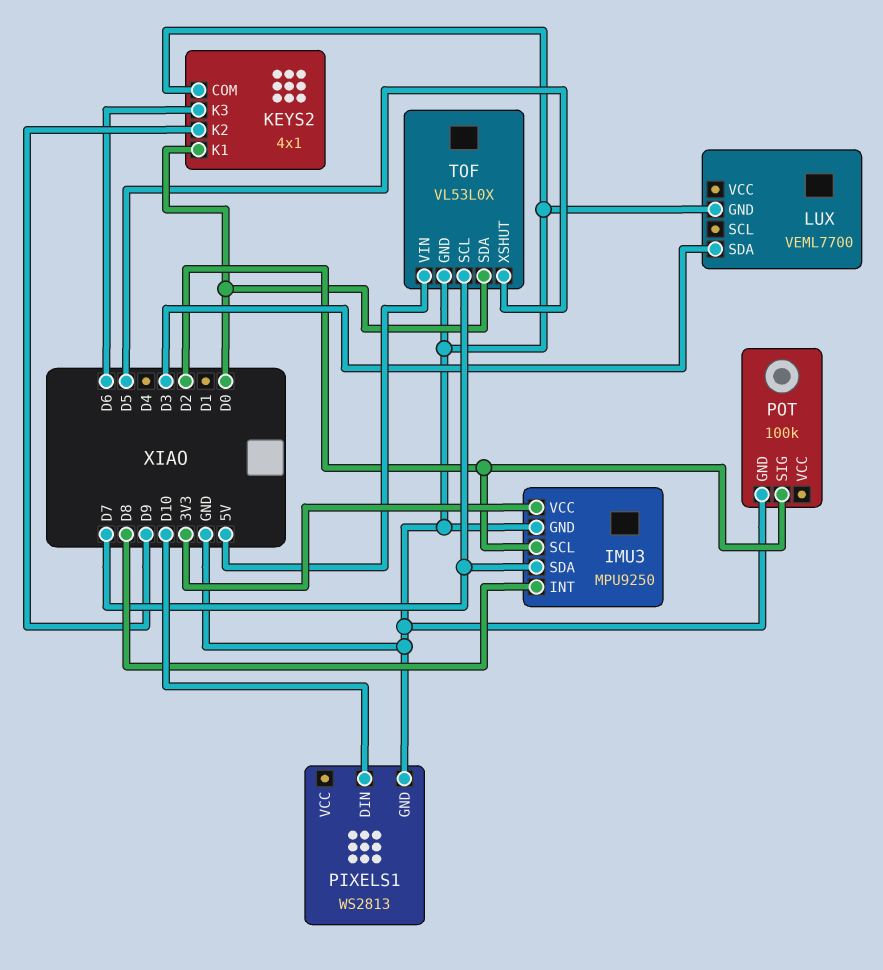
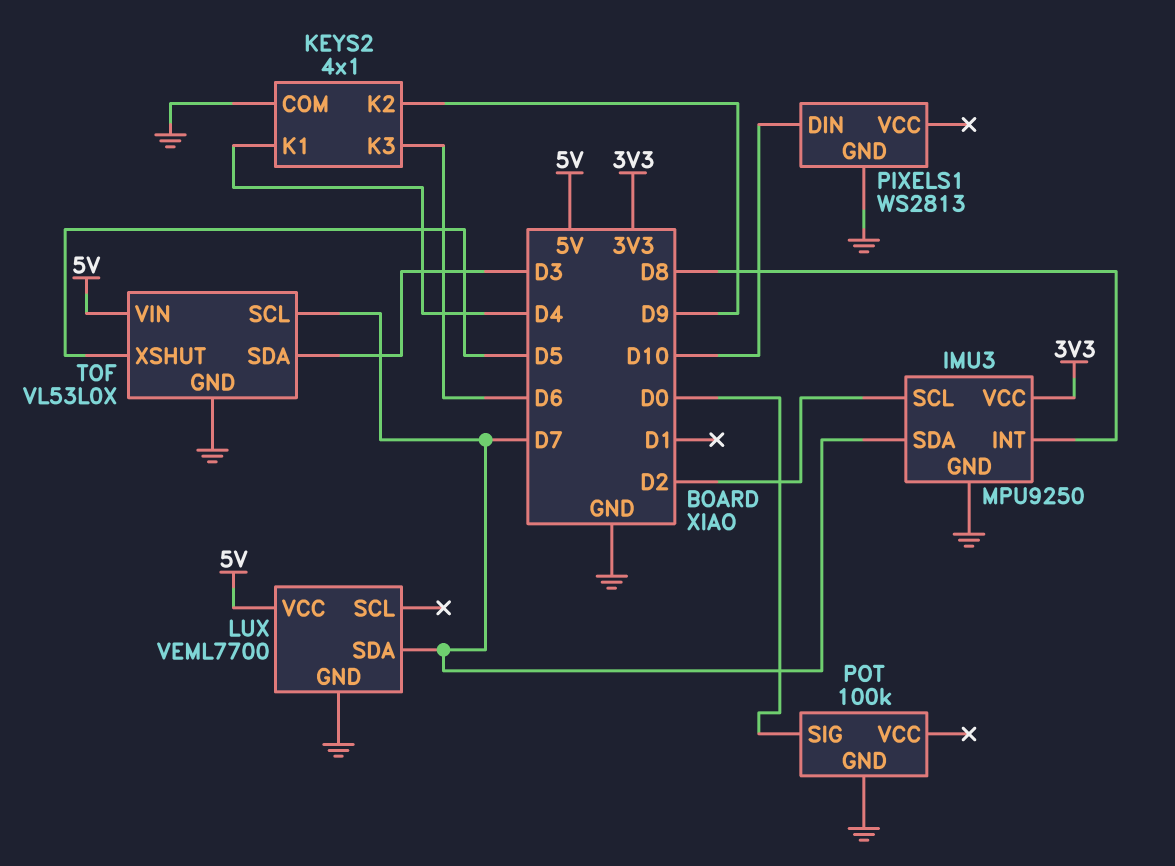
KEYS2 pin K1: D0 -> D4
LUX pin SDA: D3 -> D7
LUX pin VCC: none -> 5V
POT pin SIG: D2 -> D0
TOF pin SDA: D0 -> D3

